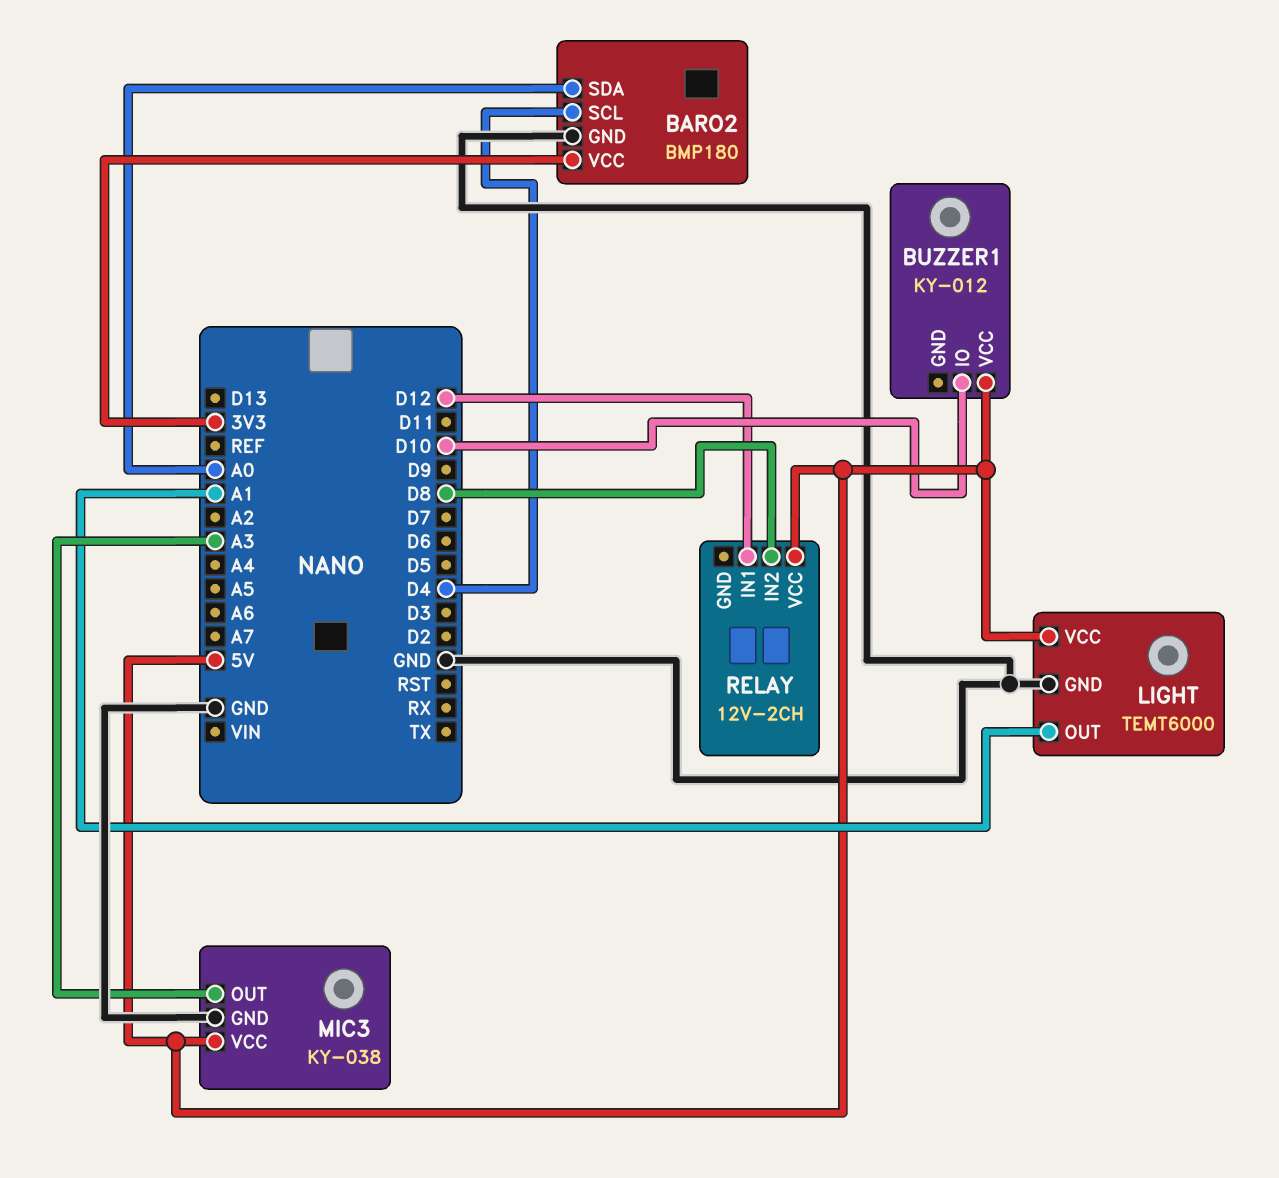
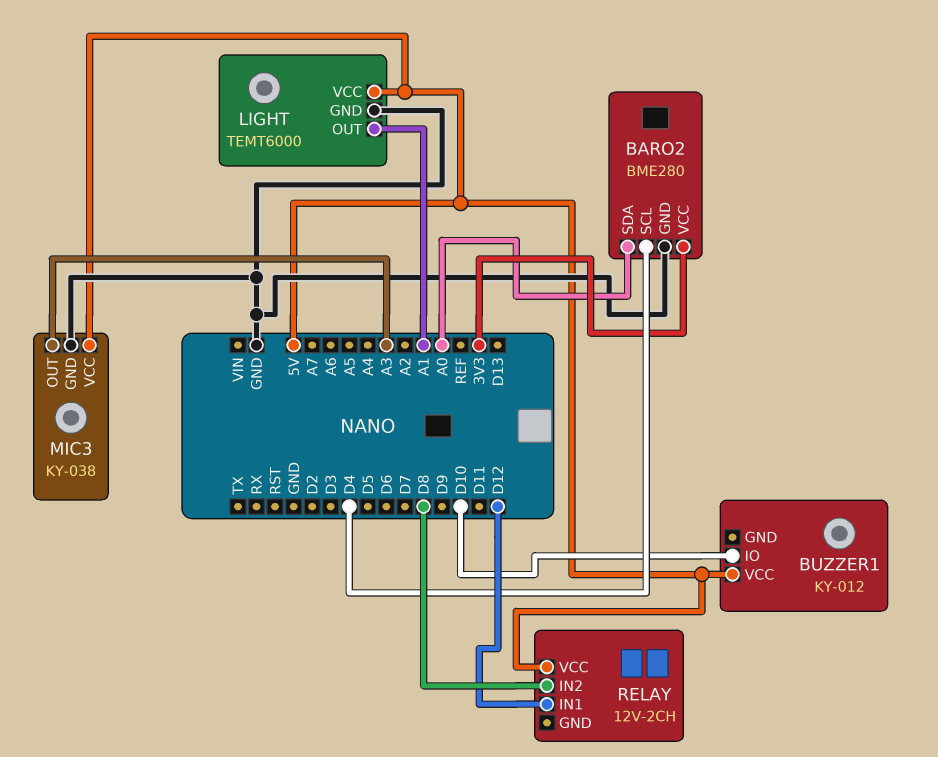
BARO2: BMP180 -> BME280

